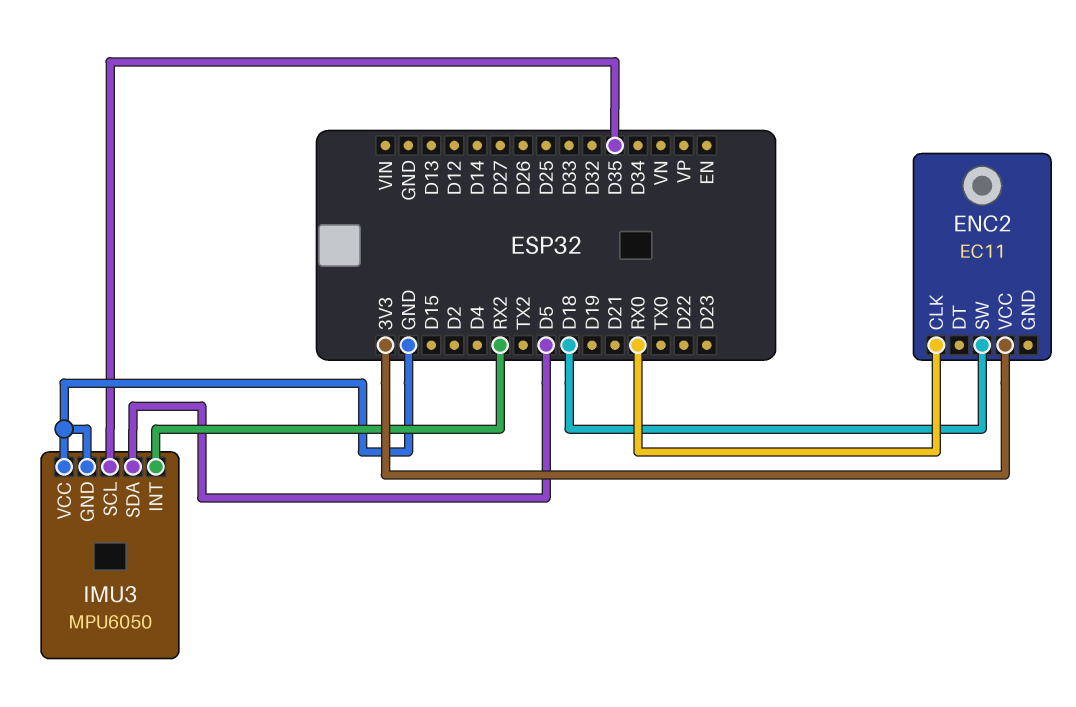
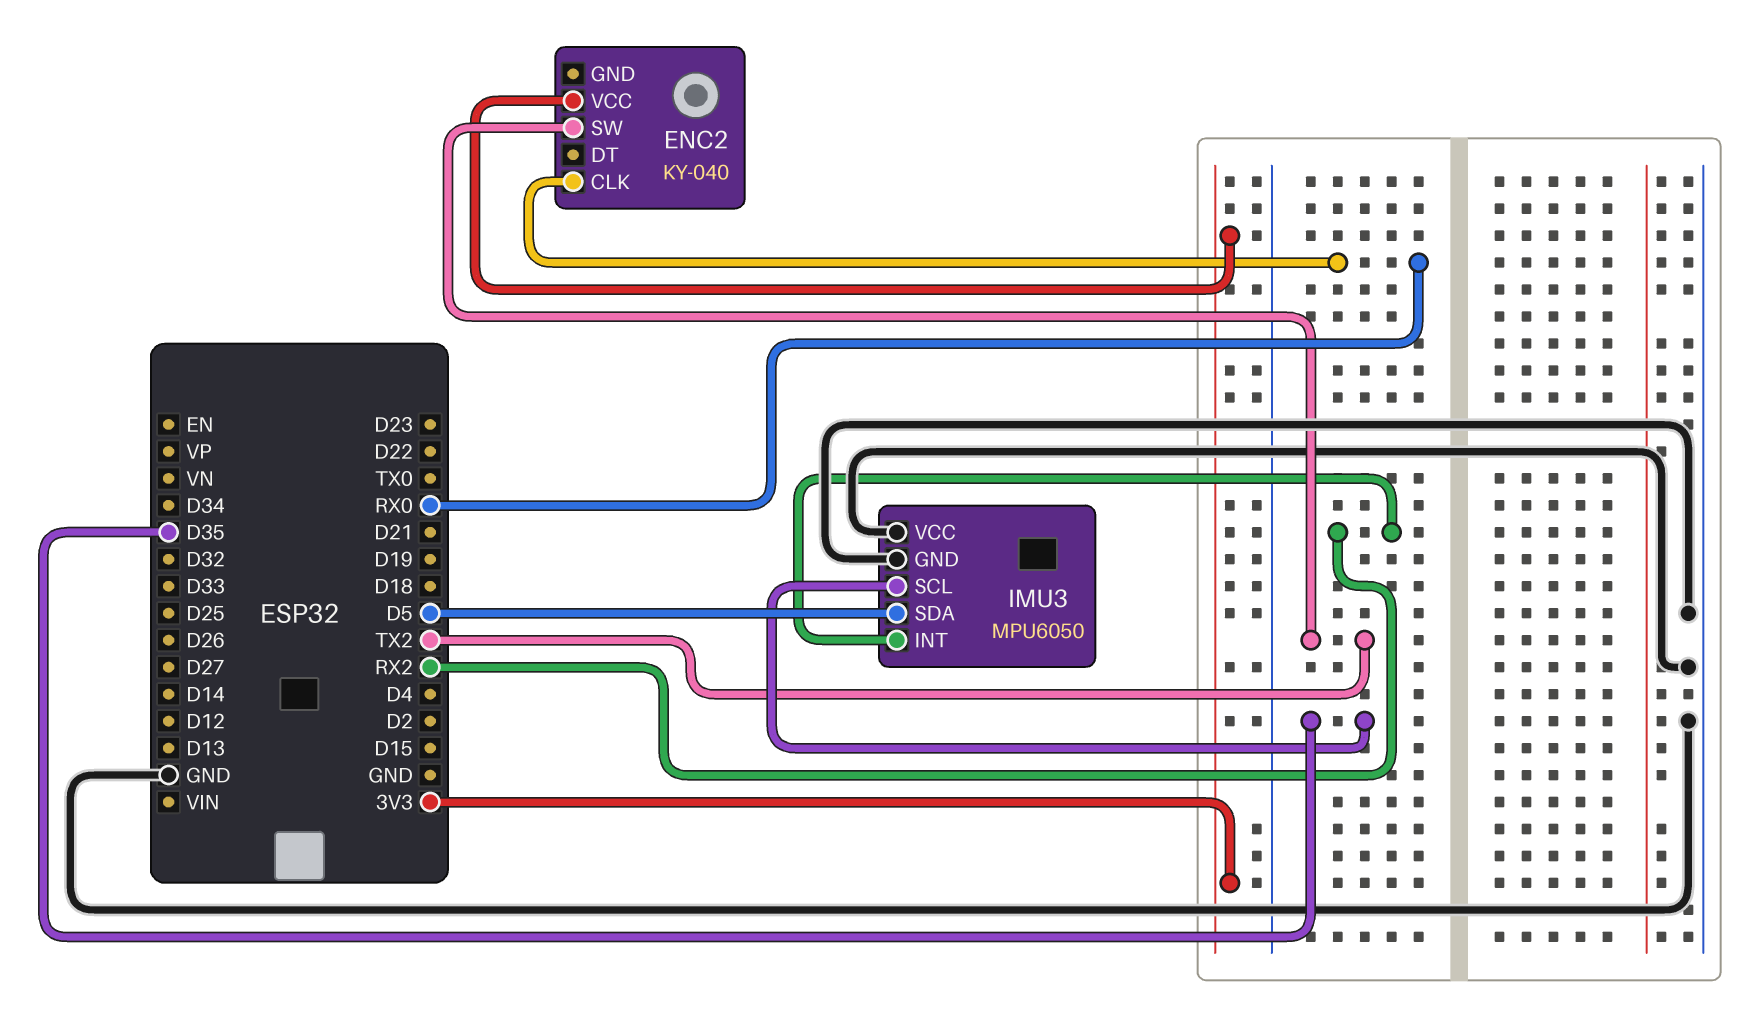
ENC2: EC11 -> KY-040
ENC2 pin SW: D18 -> TX2

